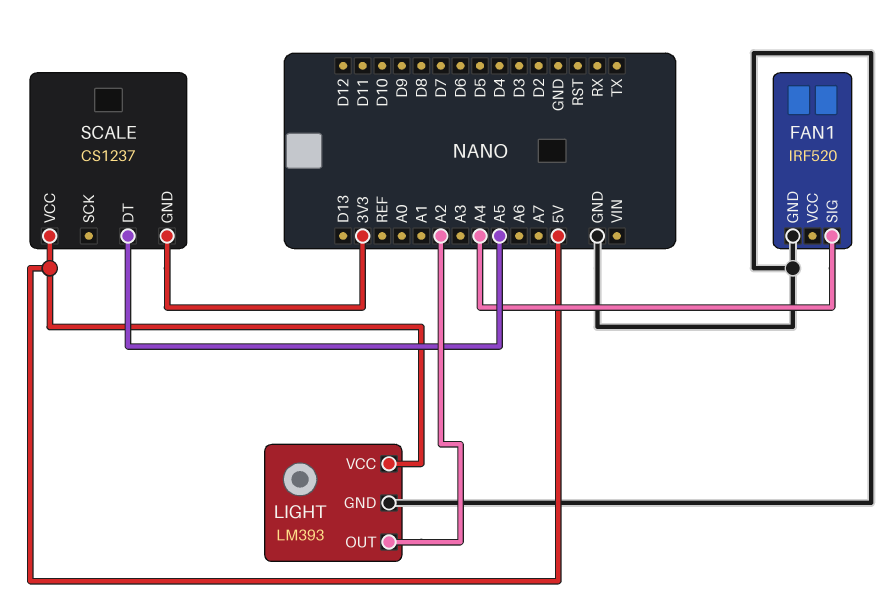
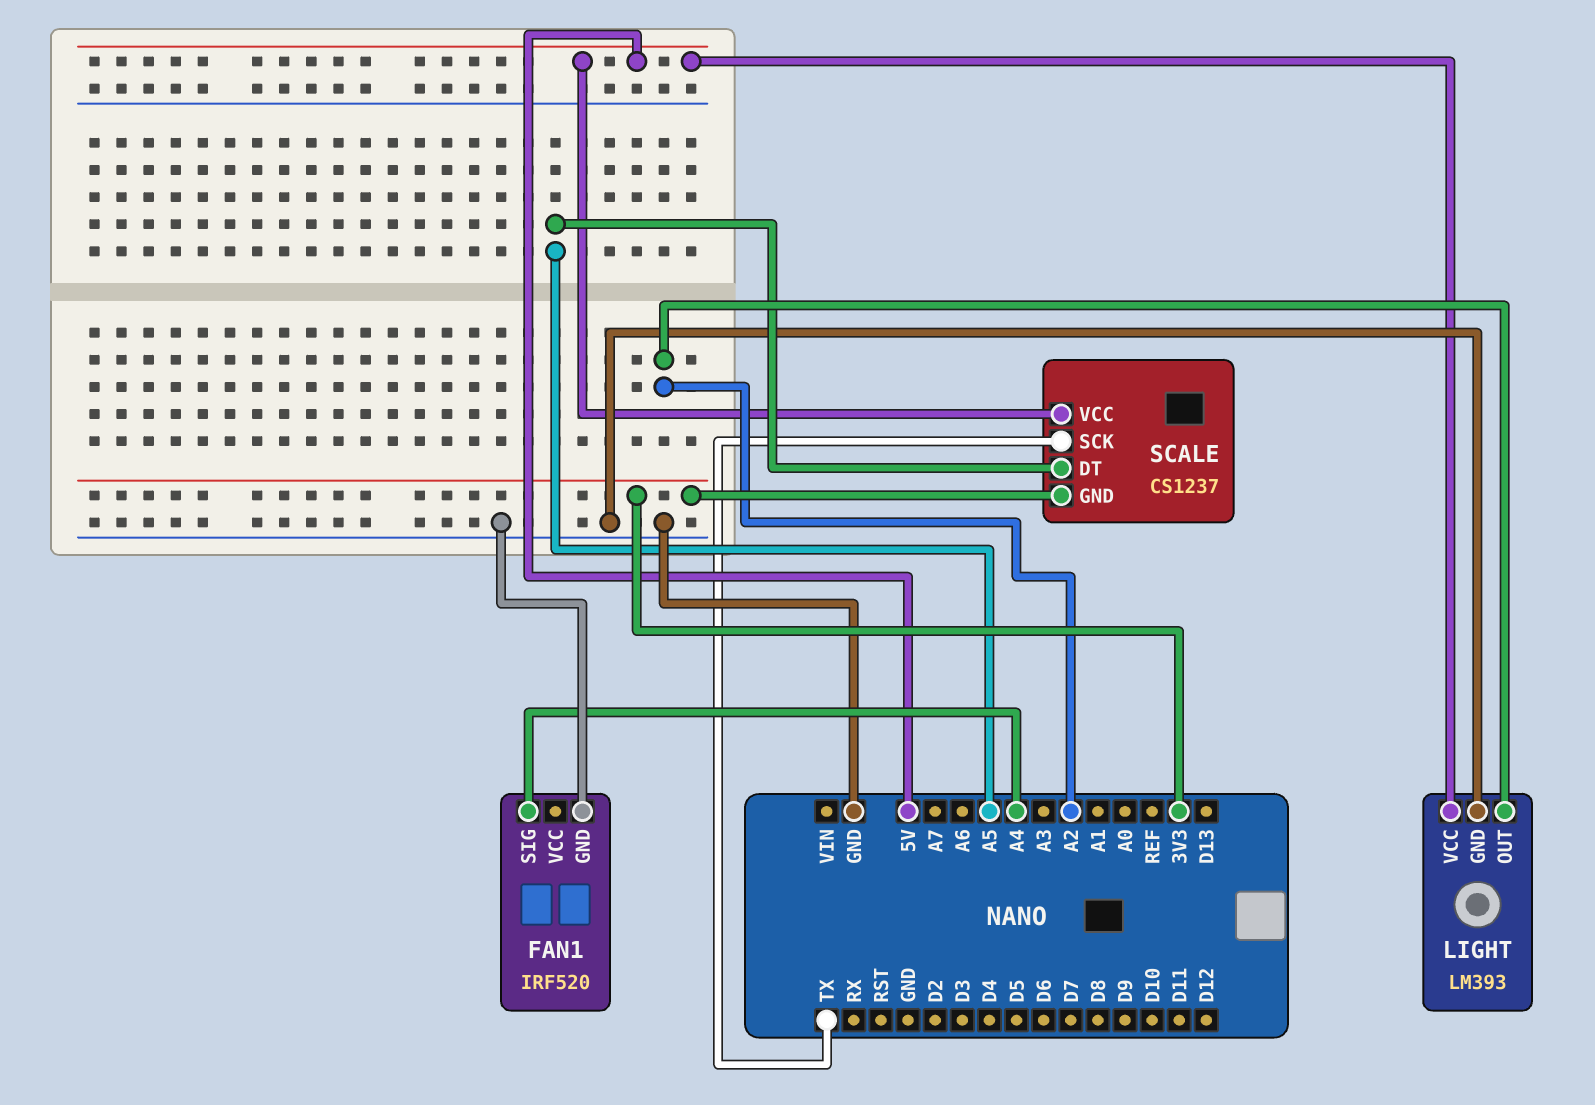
SCALE pin SCK: none -> TX

